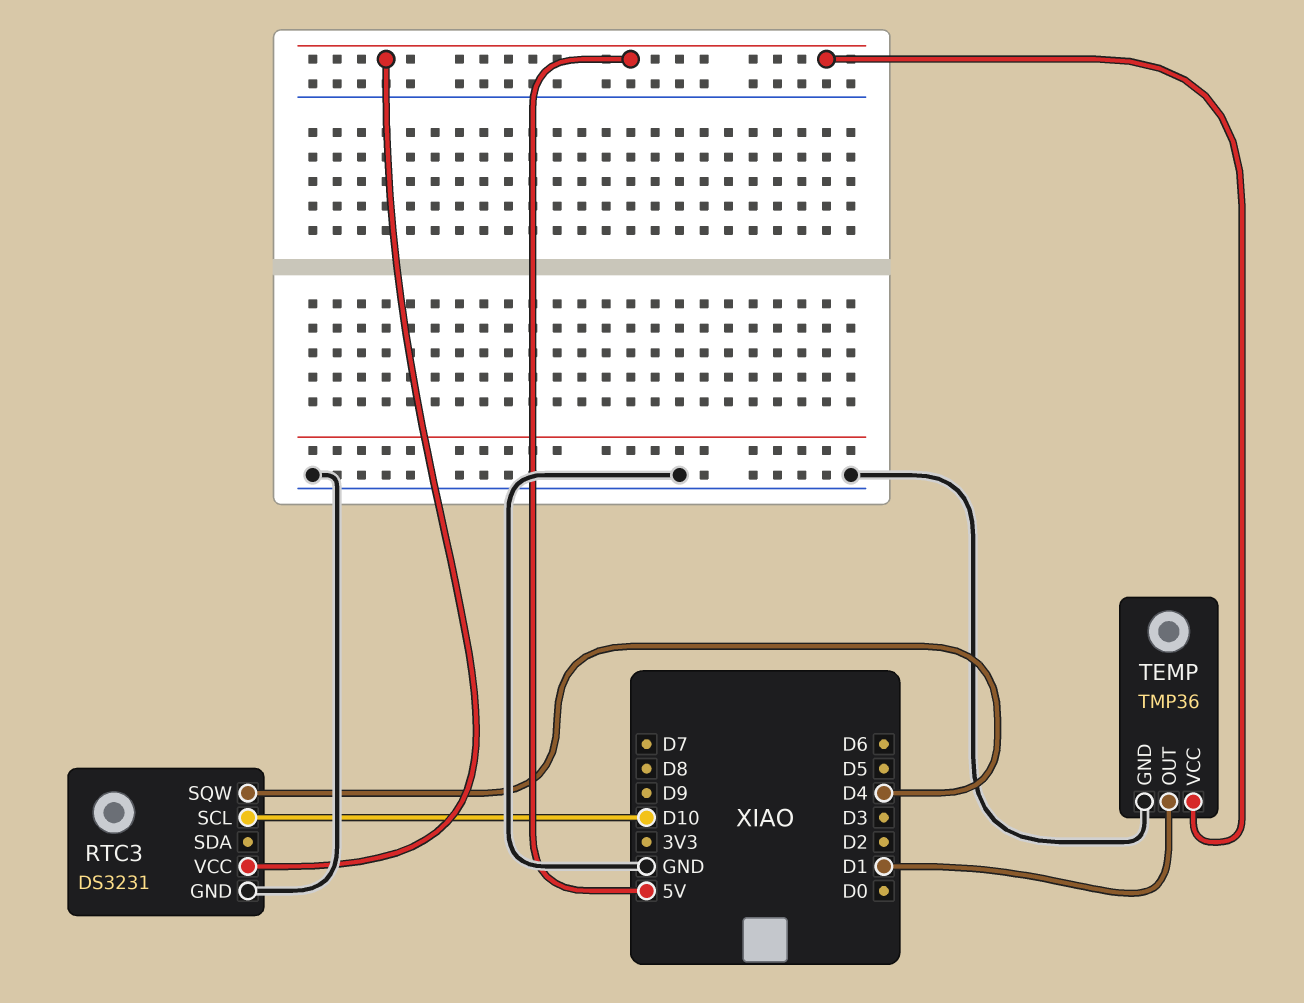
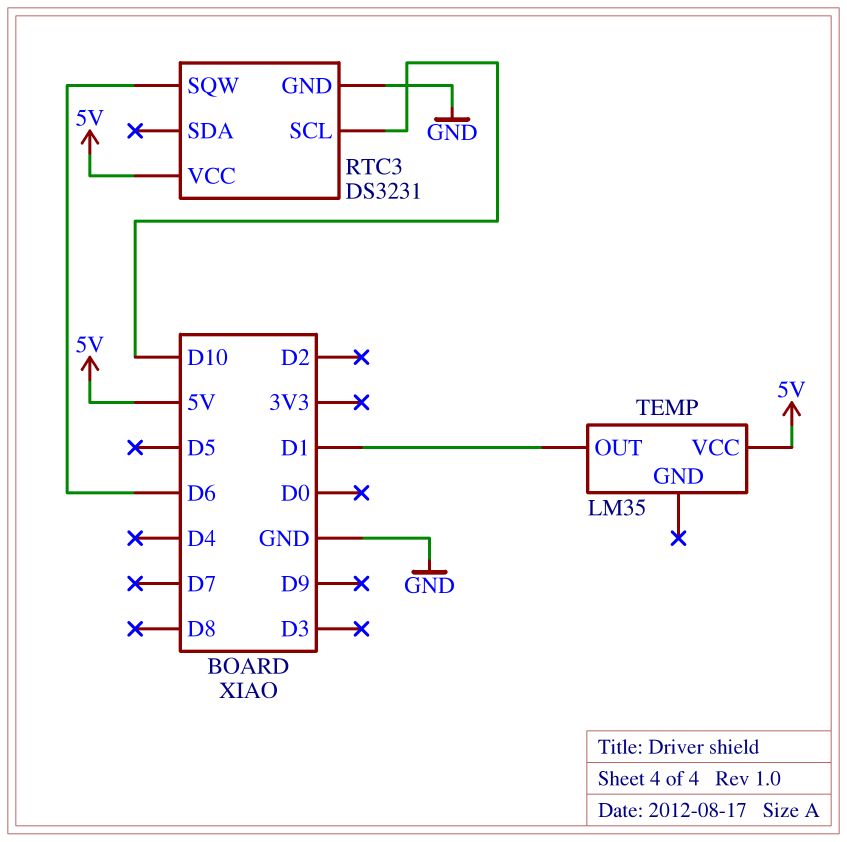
RTC3 pin SQW: D4 -> D6
TEMP: TMP36 -> LM35
TEMP pin GND: GND -> none

